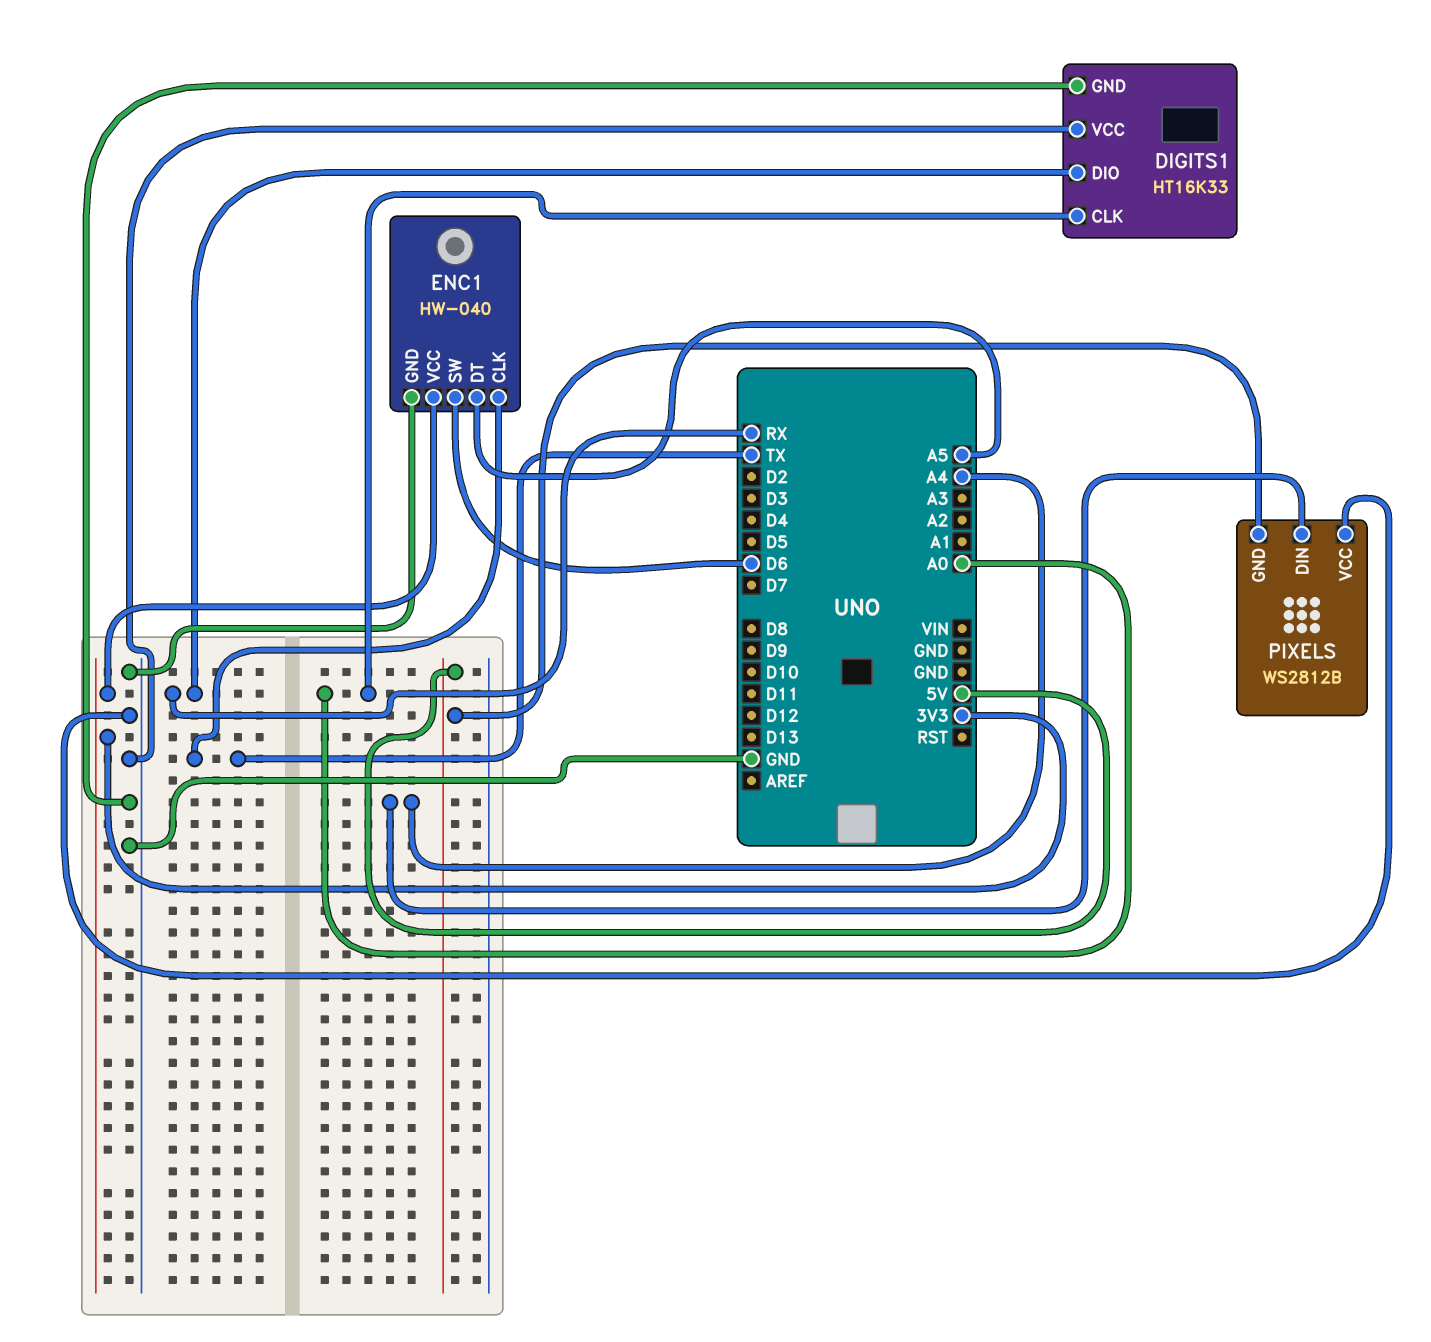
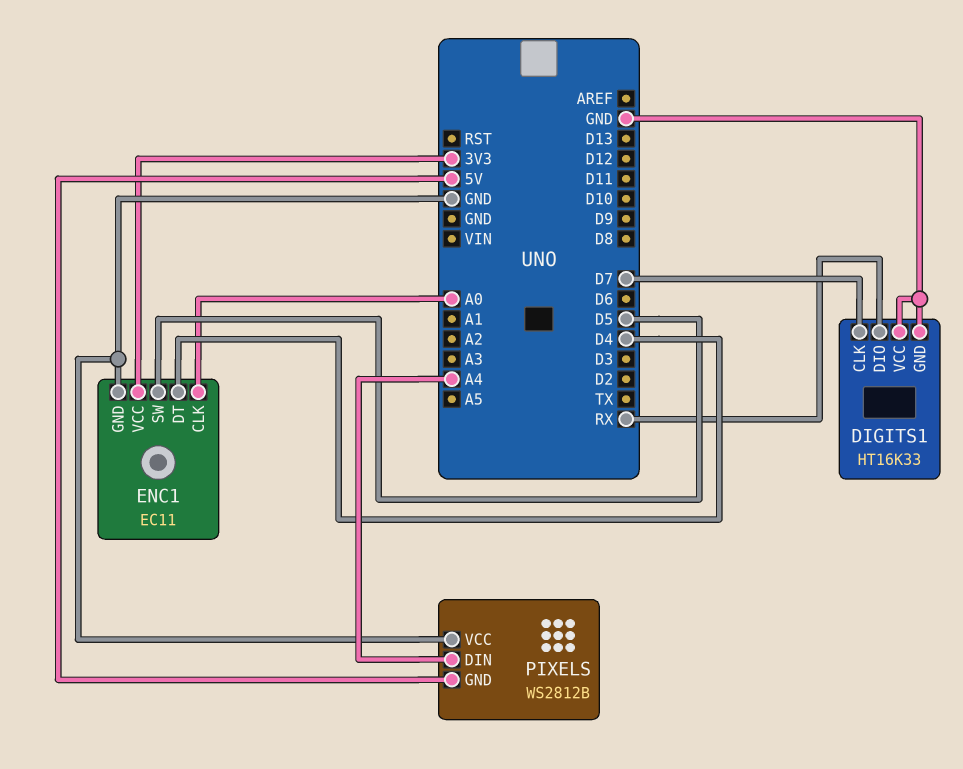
DIGITS1 pin CLK: A0 -> D7
ENC1: HW-040 -> EC11
ENC1 pin CLK: TX -> A0
ENC1 pin DT: A5 -> D4
ENC1 pin SW: D6 -> D5

